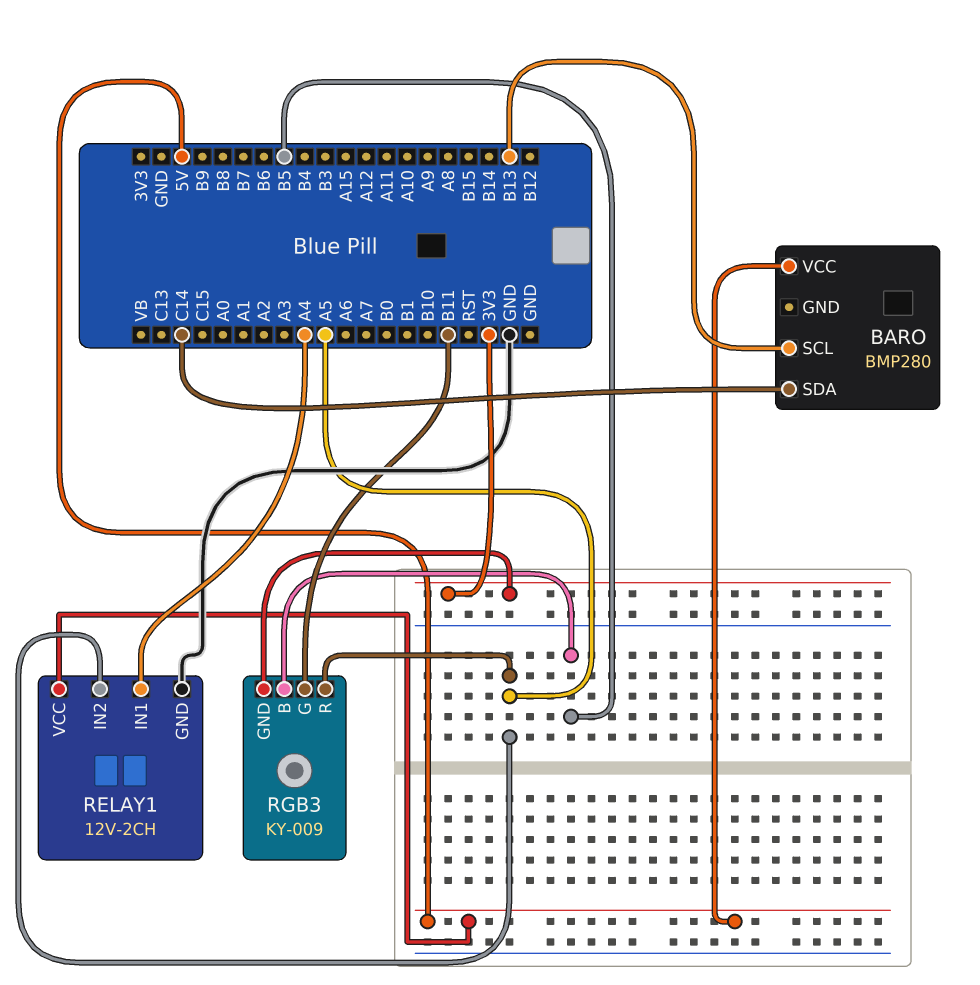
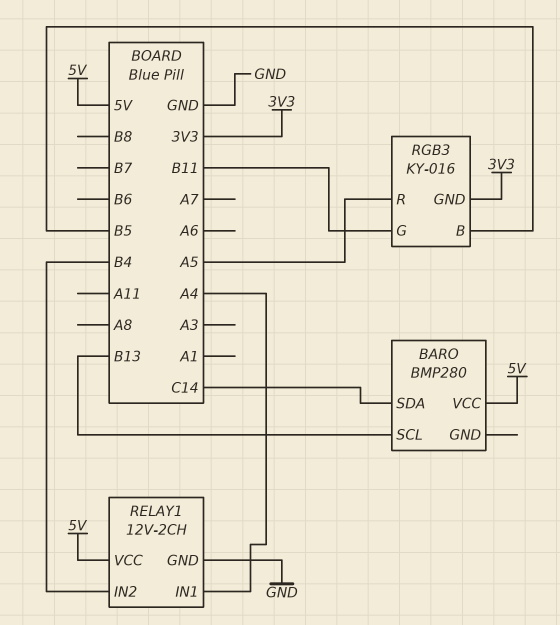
RELAY1 pin IN2: A5 -> B4
RGB3: KY-009 -> KY-016

